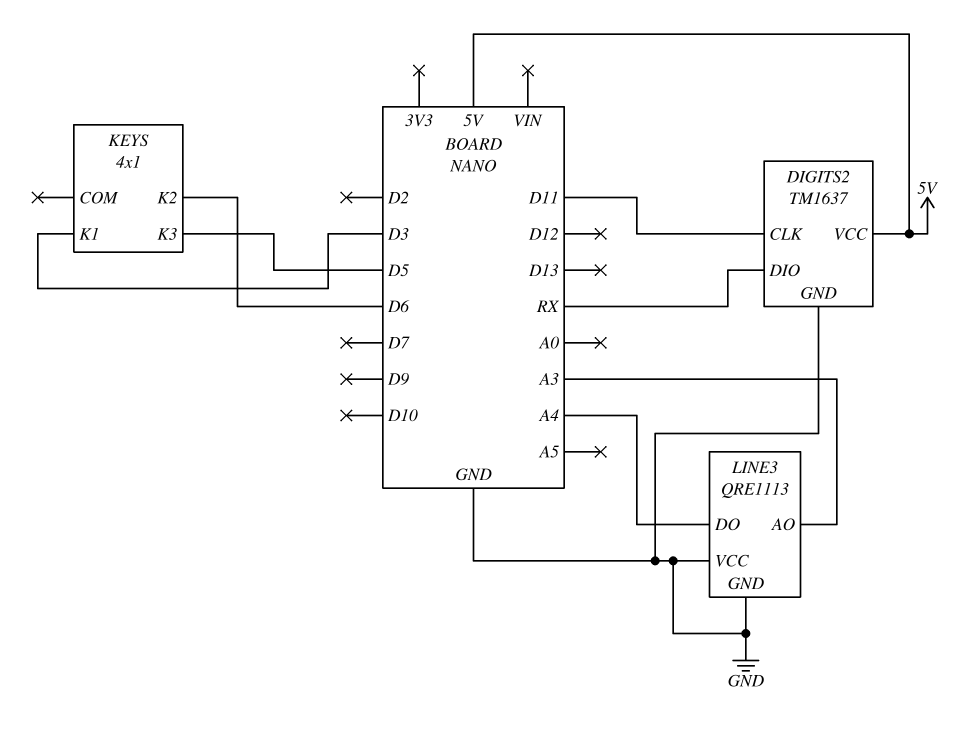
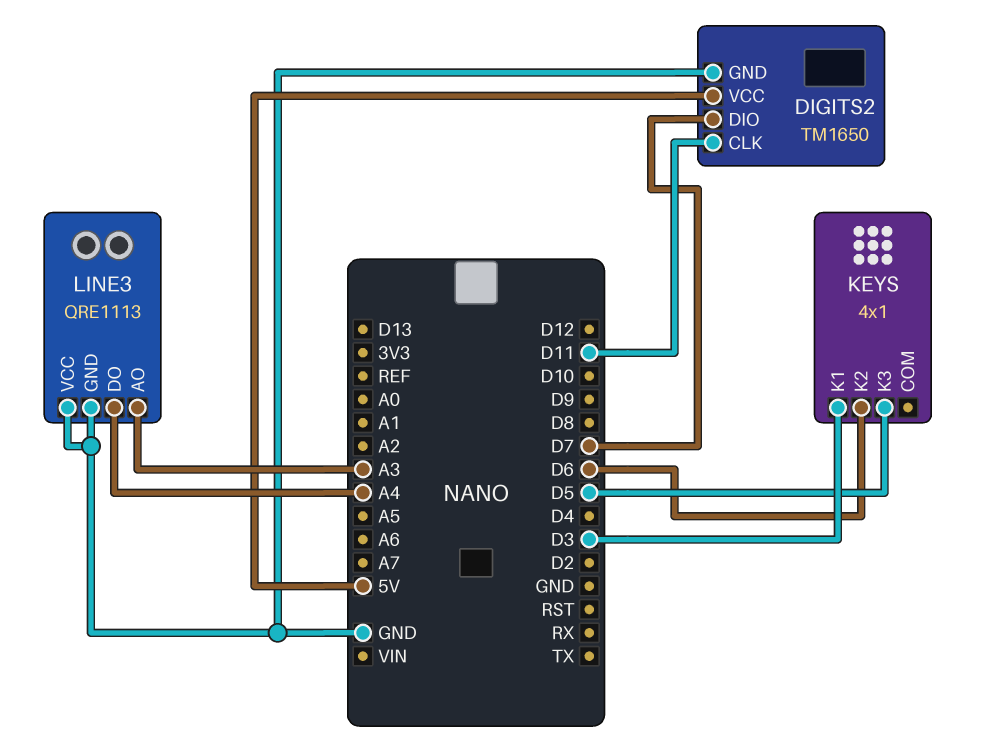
DIGITS2: TM1637 -> TM1650
DIGITS2 pin DIO: RX -> D7

